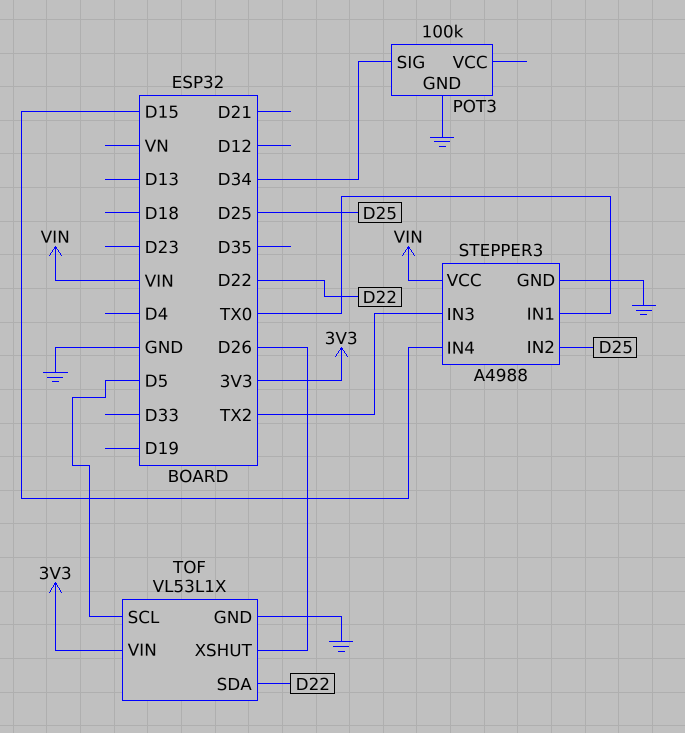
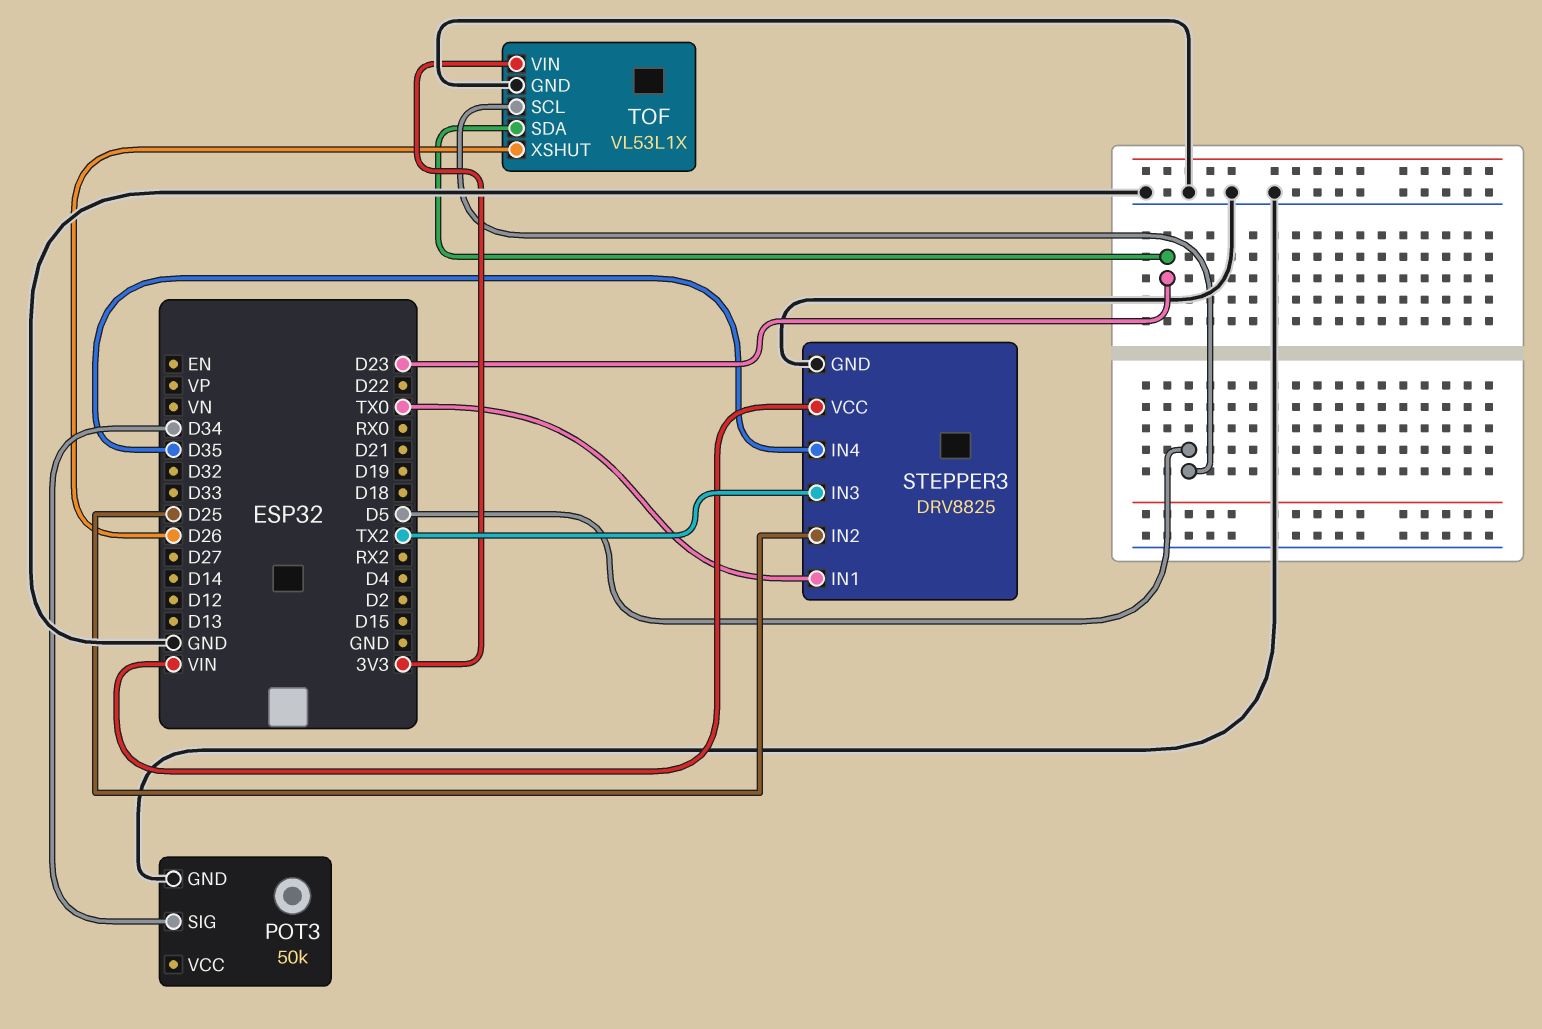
POT3: 100k -> 50k
STEPPER3: A4988 -> DRV8825
STEPPER3 pin IN4: D15 -> D35
TOF pin SDA: D22 -> D23

